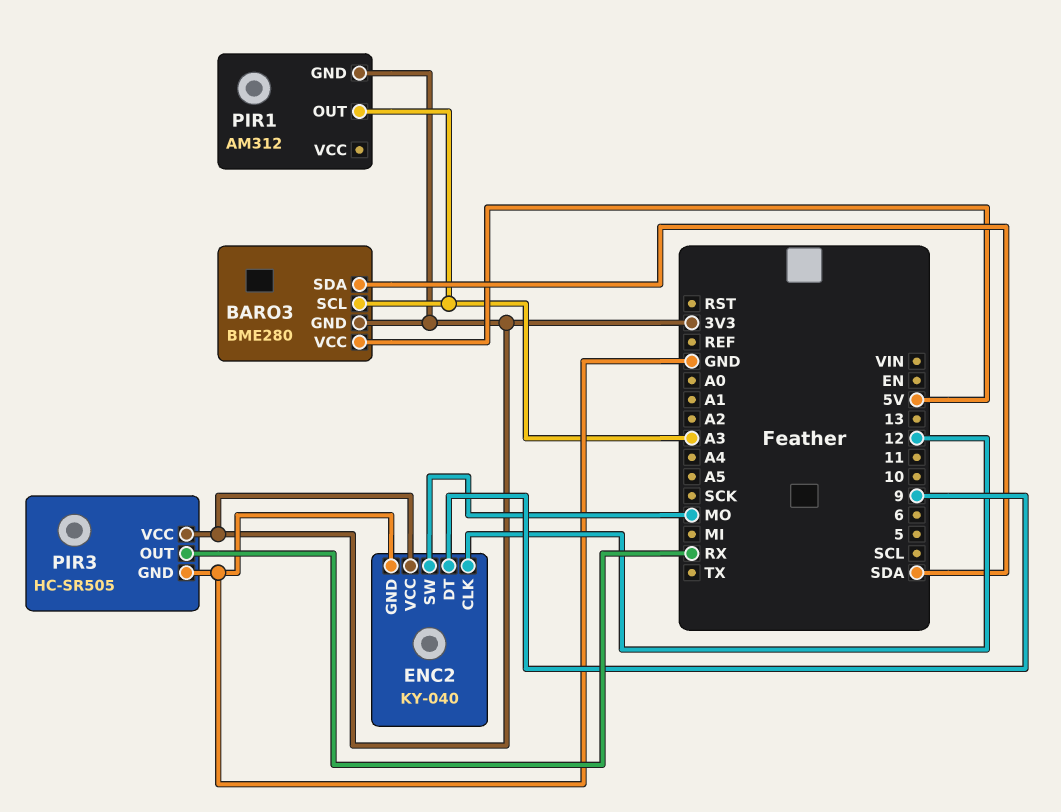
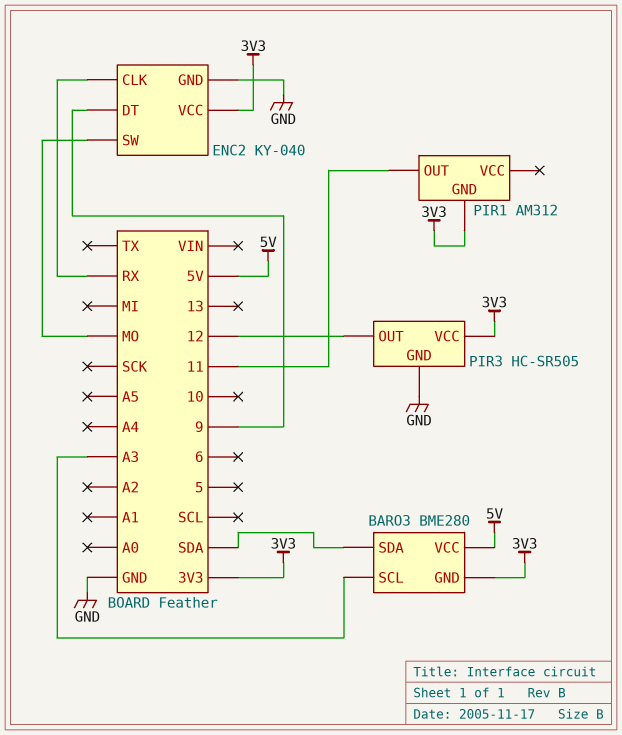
ENC2 pin CLK: 12 -> RX
PIR1 pin OUT: A3 -> 11
PIR3 pin OUT: RX -> 12

